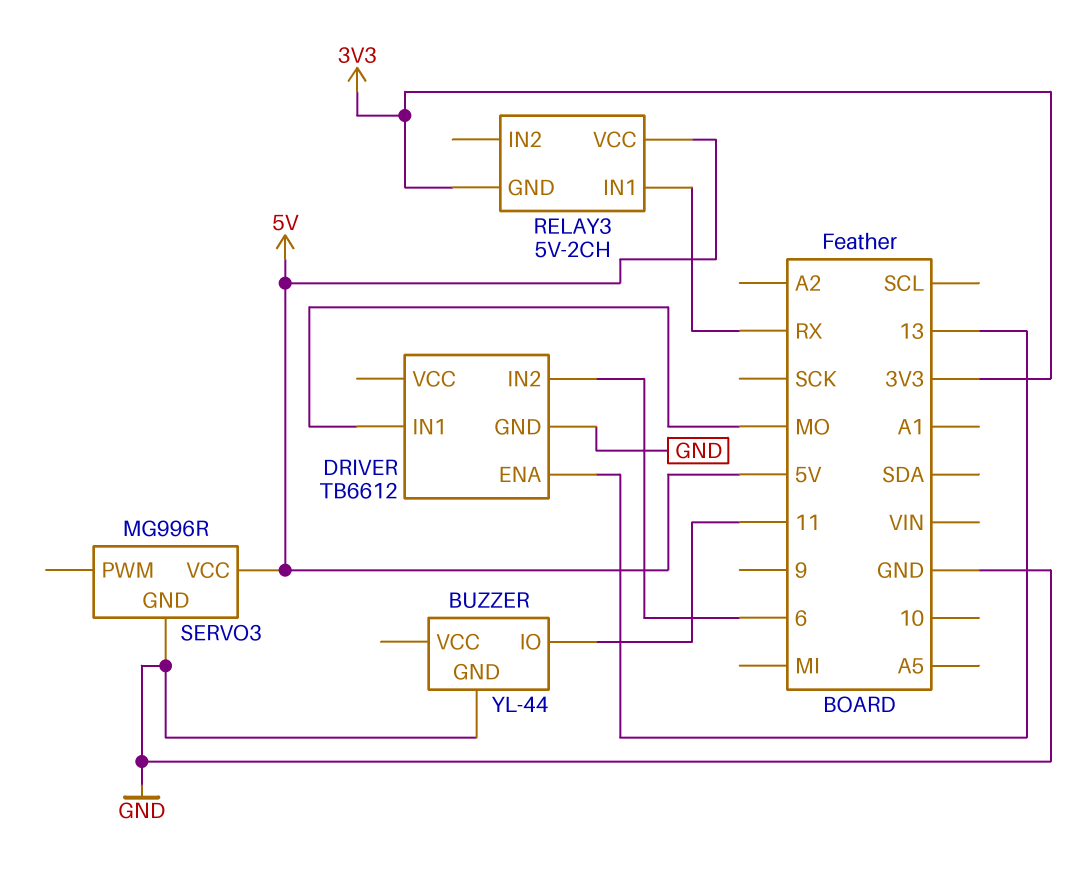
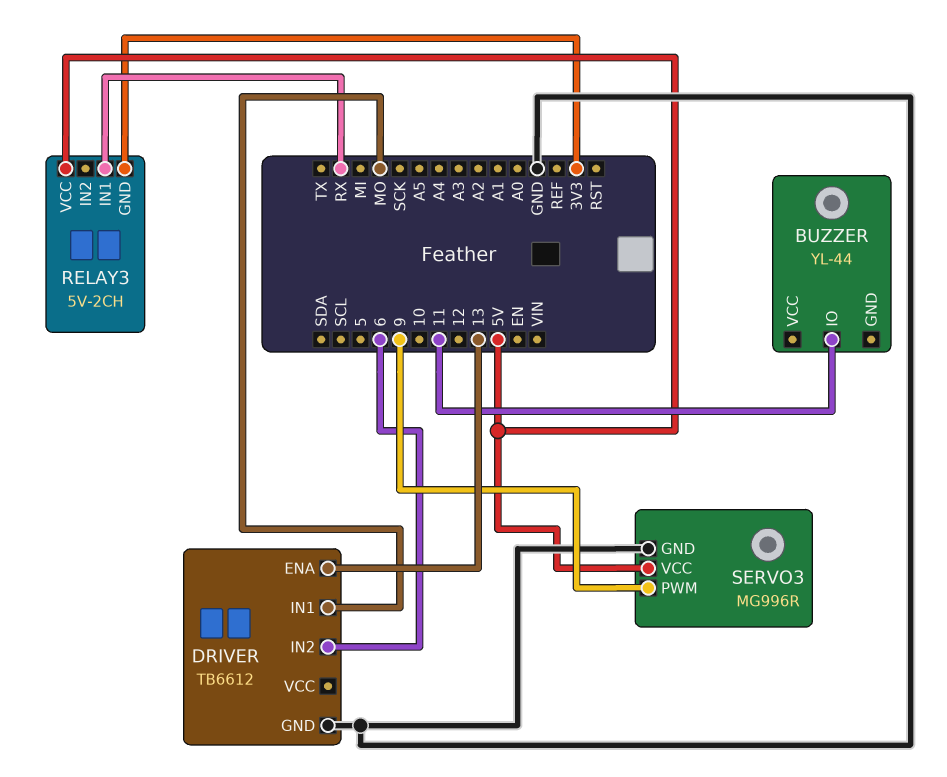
BUZZER pin GND: GND -> none
SERVO3 pin PWM: none -> 9

